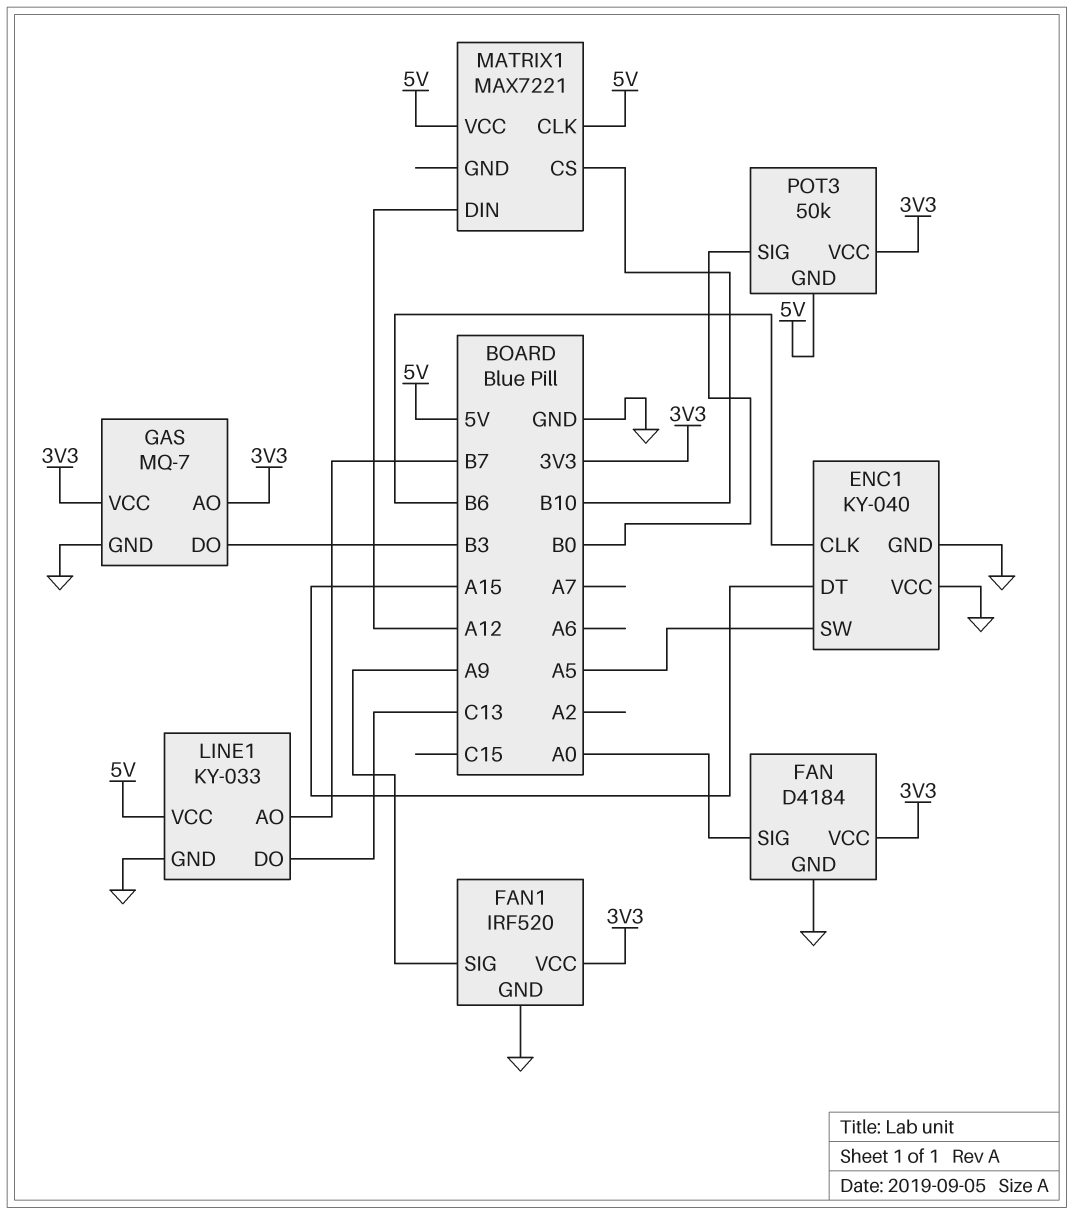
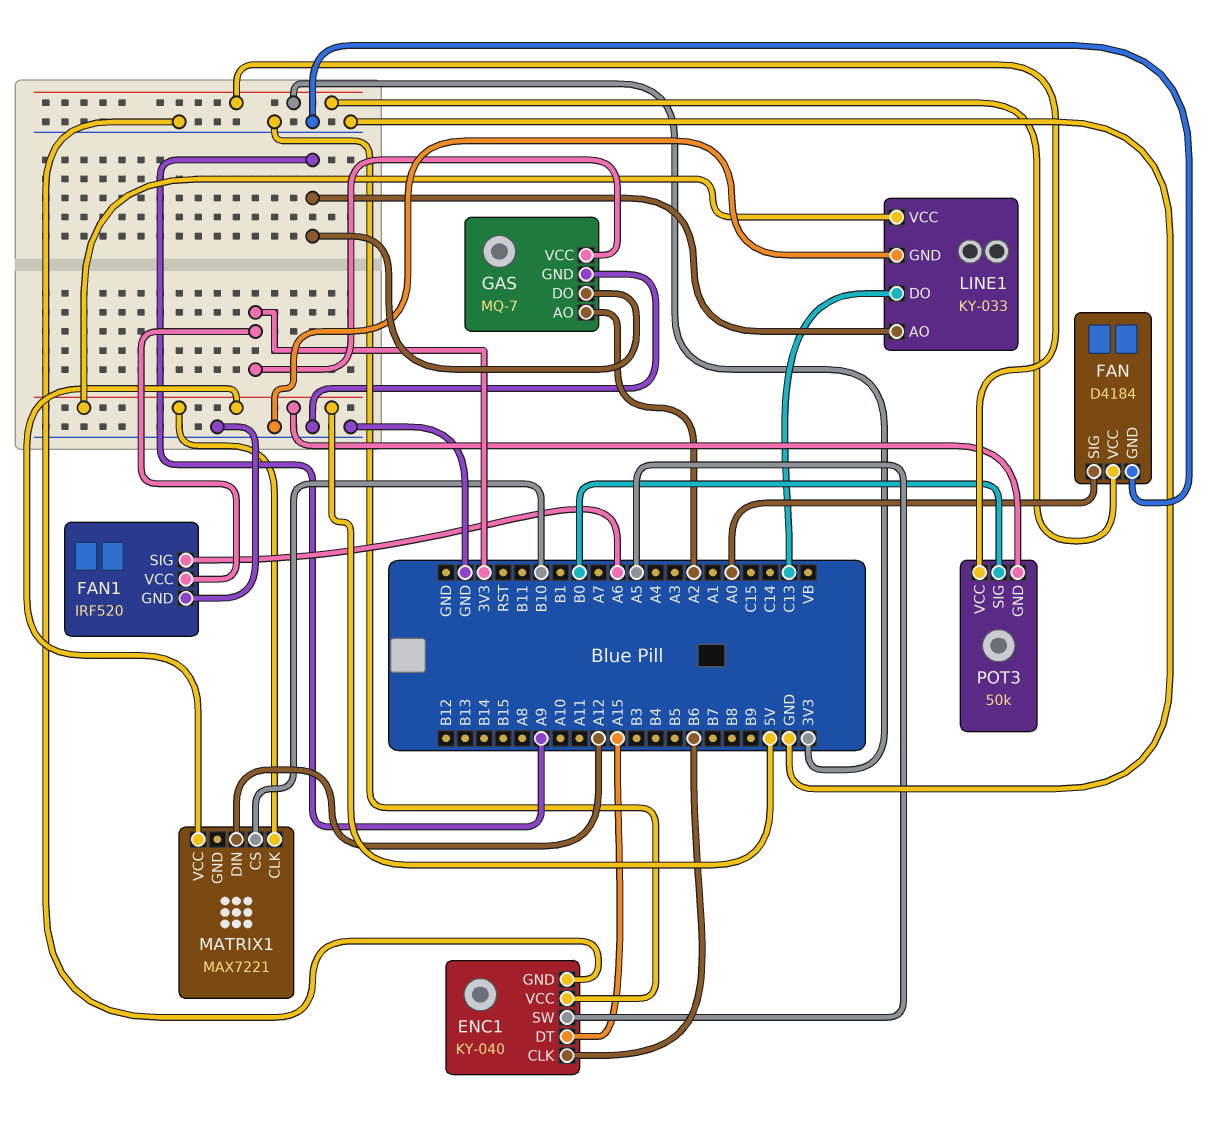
FAN1 pin SIG: A9 -> A6
GAS pin AO: 3V3 -> A2
GAS pin DO: B3 -> A9
LINE1 pin AO: B7 -> A9

